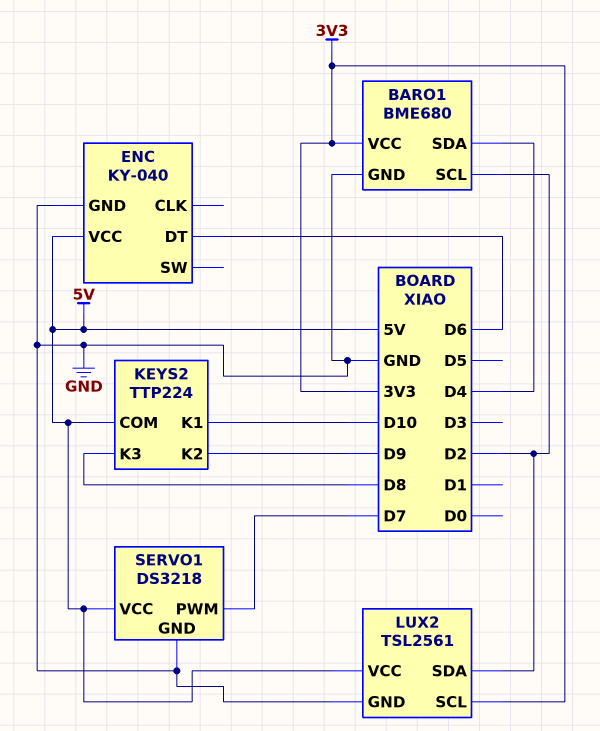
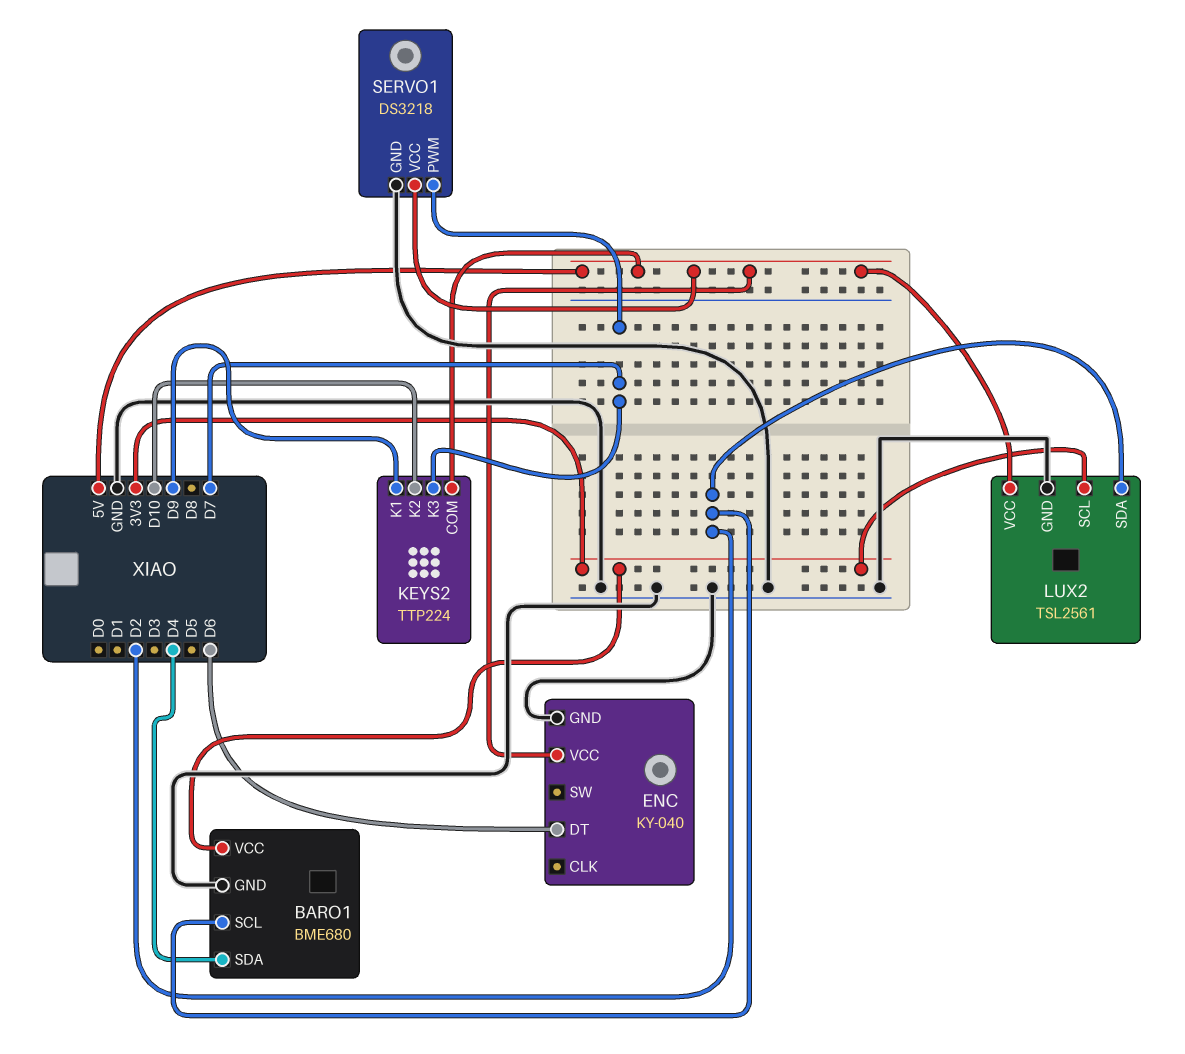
KEYS2 pin K1: D10 -> D9
KEYS2 pin K2: D9 -> D10
KEYS2 pin K3: D8 -> D7

